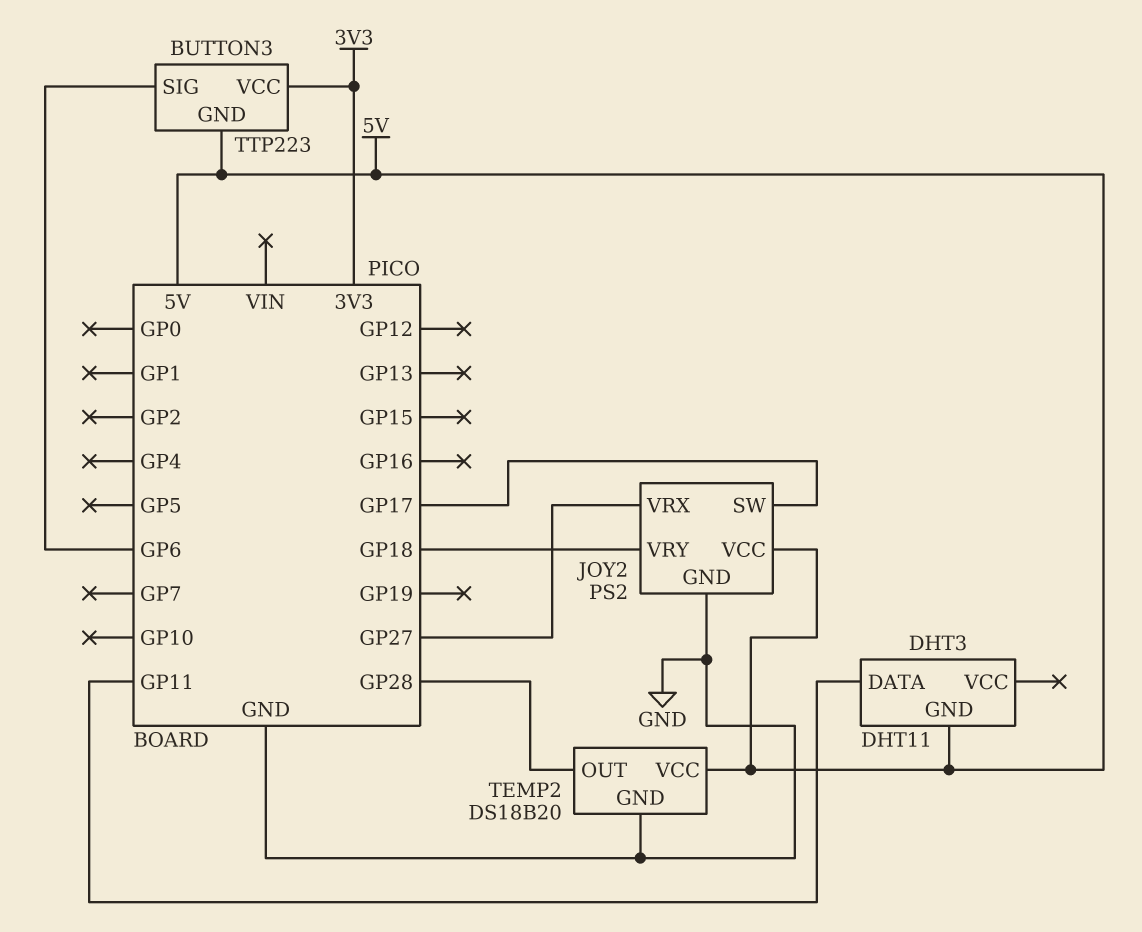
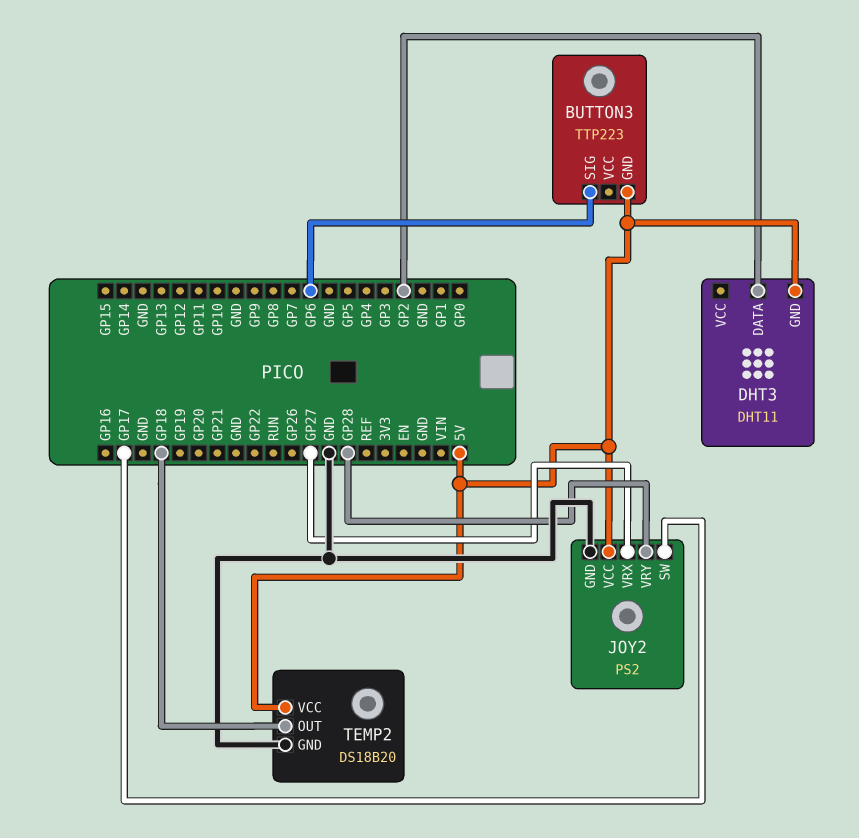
BUTTON3 pin VCC: 3V3 -> none
DHT3 pin DATA: GP11 -> GP2
JOY2 pin VRY: GP18 -> GP28
TEMP2 pin OUT: GP28 -> GP18

